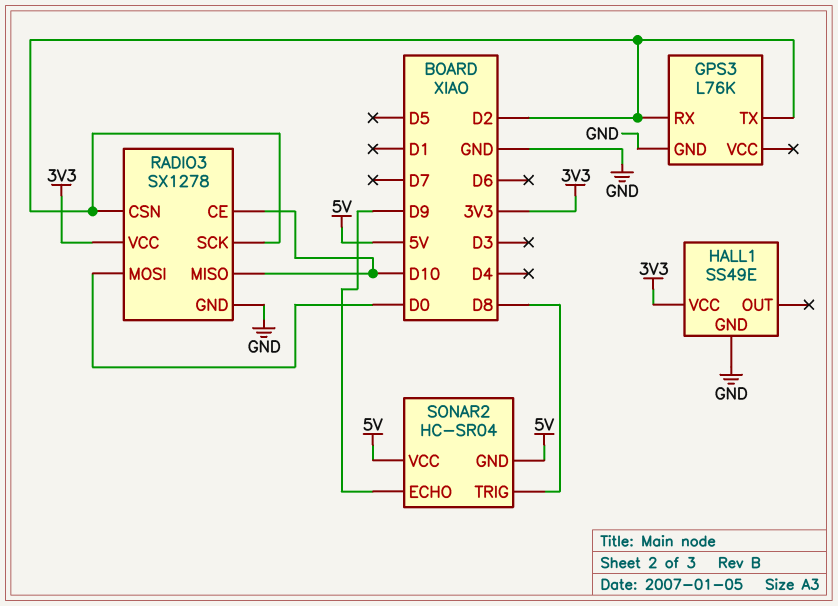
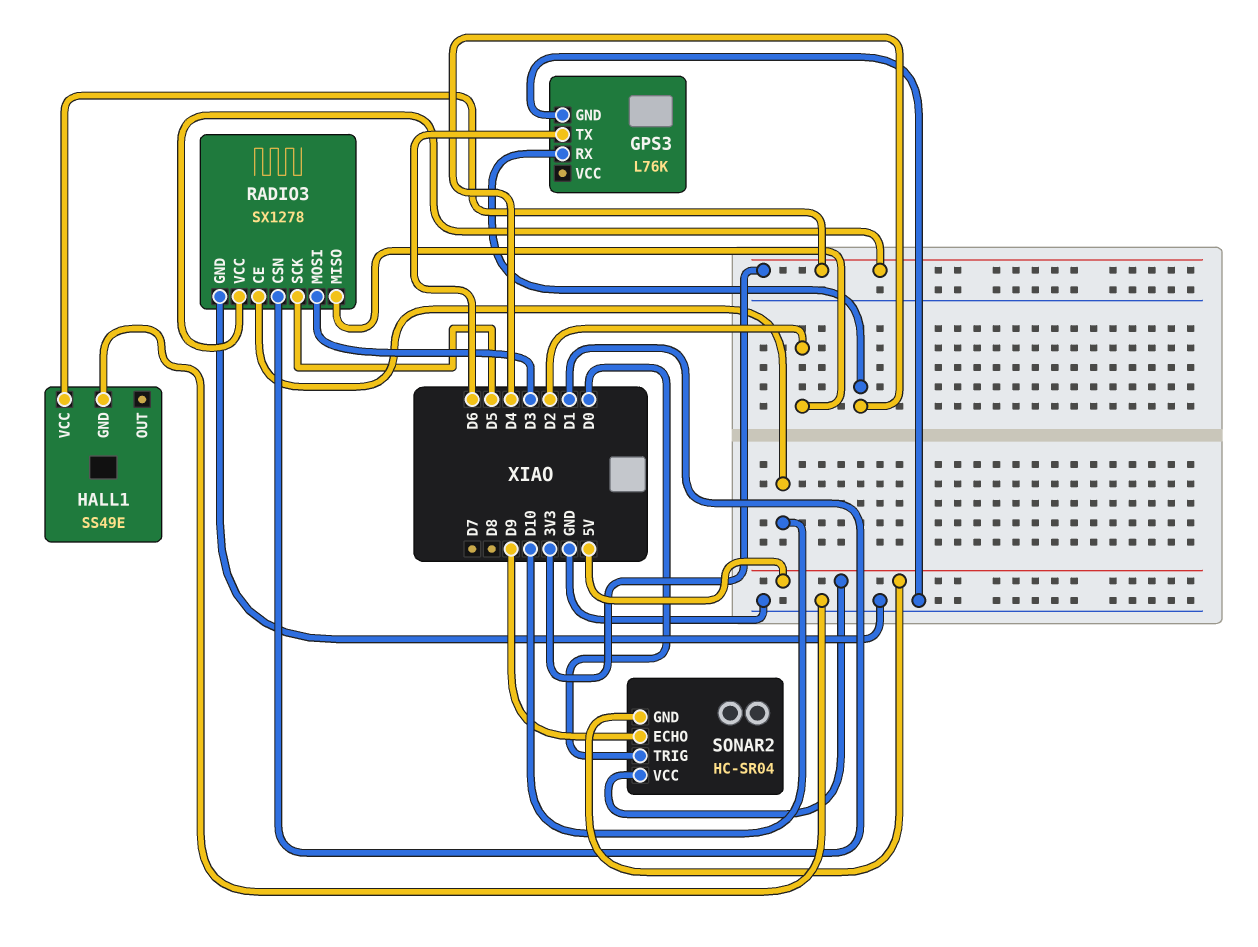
GPS3 pin RX: D2 -> D4
GPS3 pin TX: D2 -> D6
RADIO3 pin CSN: D2 -> D1
RADIO3 pin MISO: D10 -> D2
RADIO3 pin MOSI: D0 -> D3
RADIO3 pin SCK: D2 -> D5
SONAR2 pin TRIG: D8 -> D0

